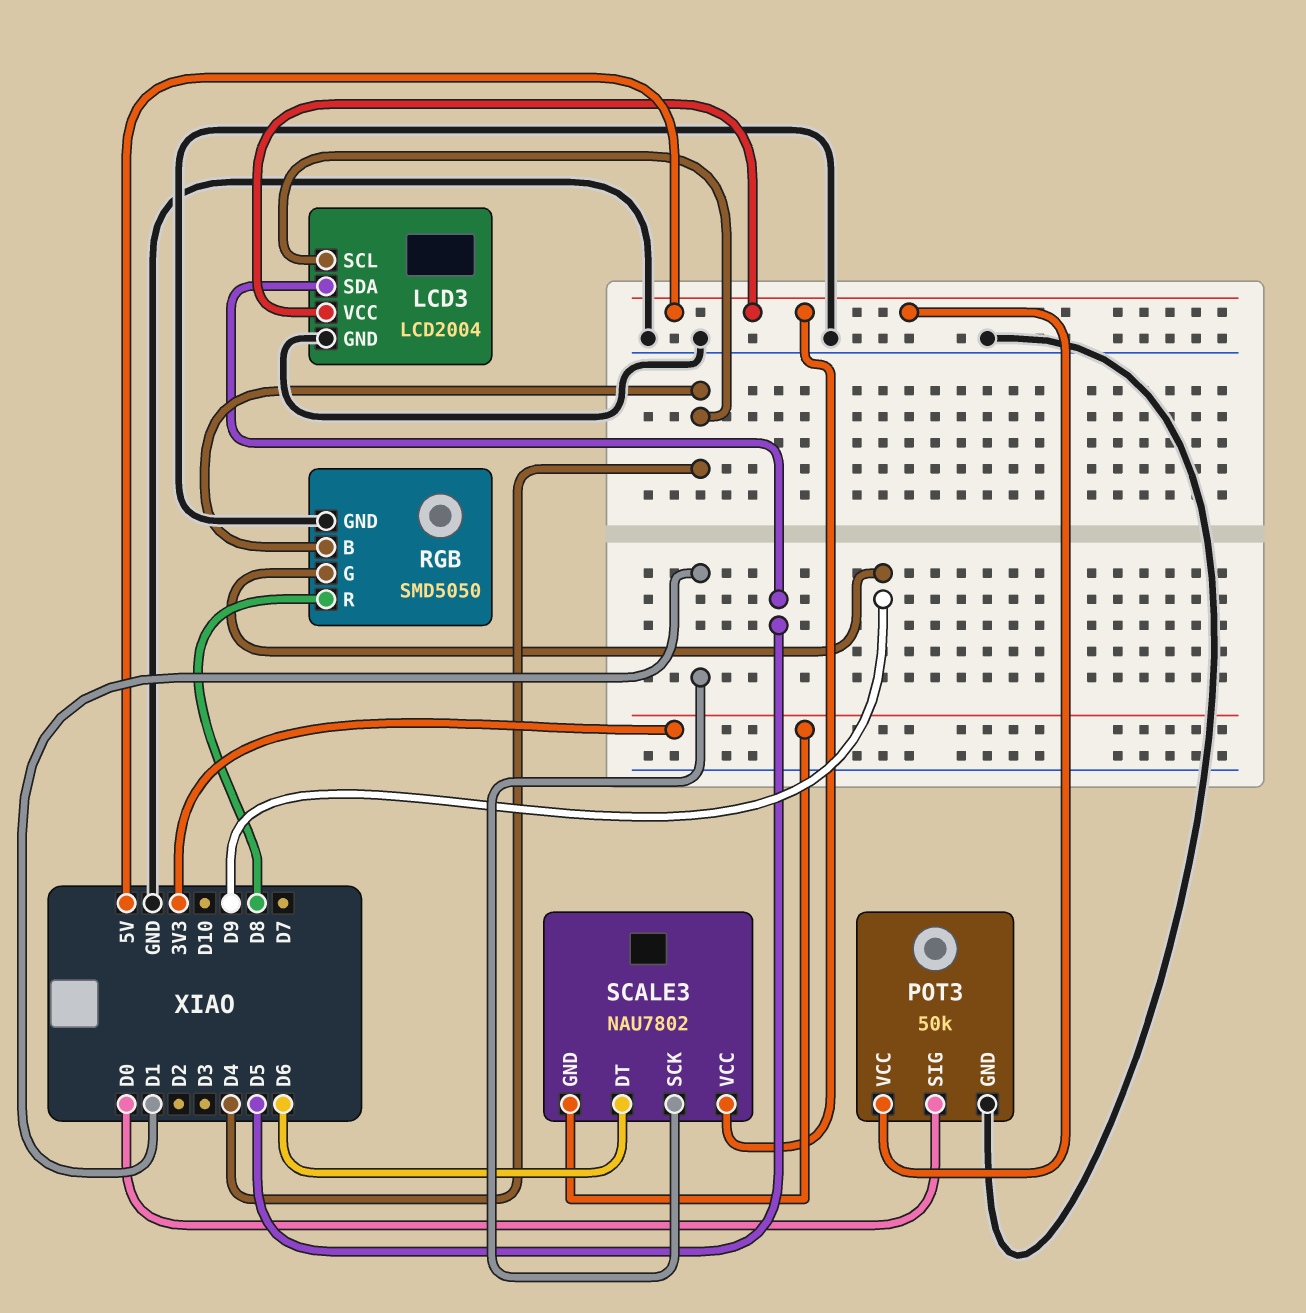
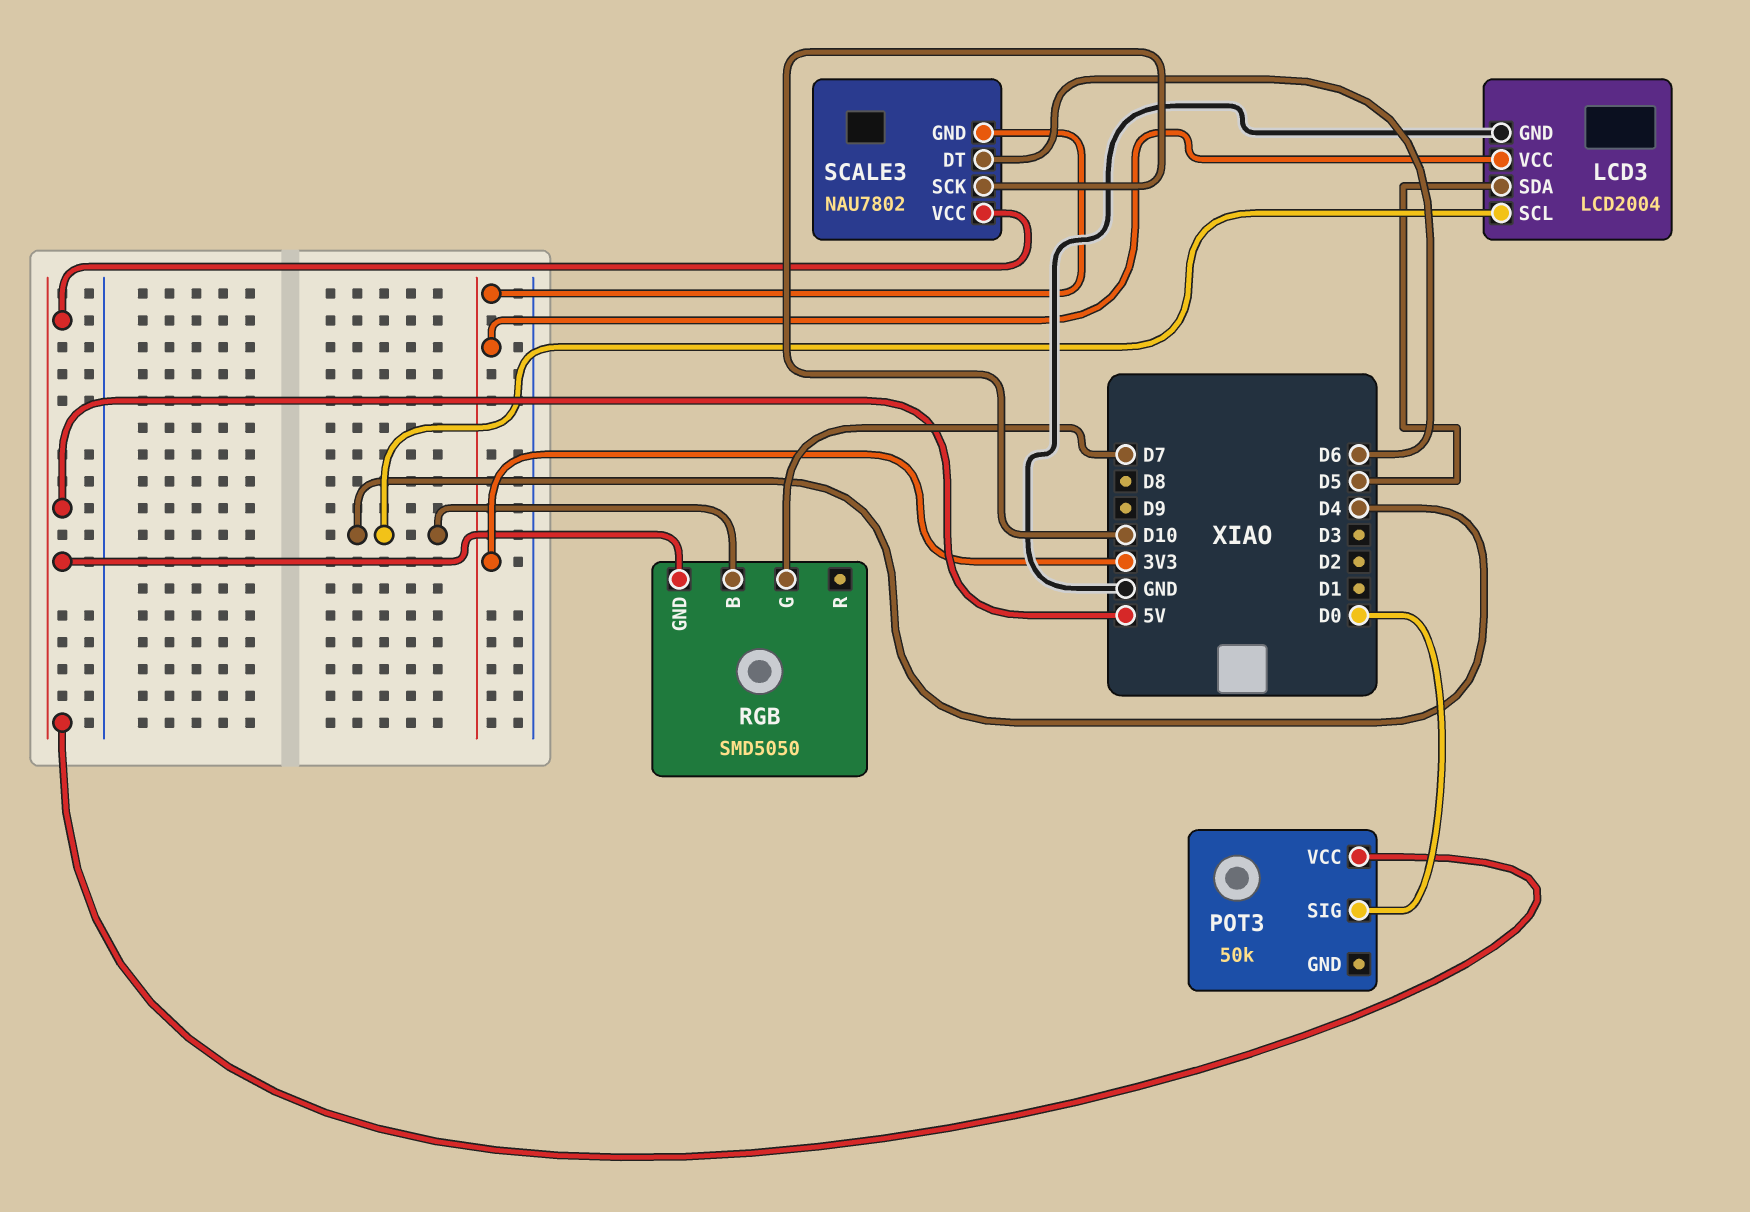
LCD3 pin VCC: 5V -> 3V3
POT3 pin GND: GND -> none
RGB pin G: D9 -> D7
RGB pin GND: GND -> 5V
RGB pin R: D8 -> none
SCALE3 pin SCK: D1 -> D10

